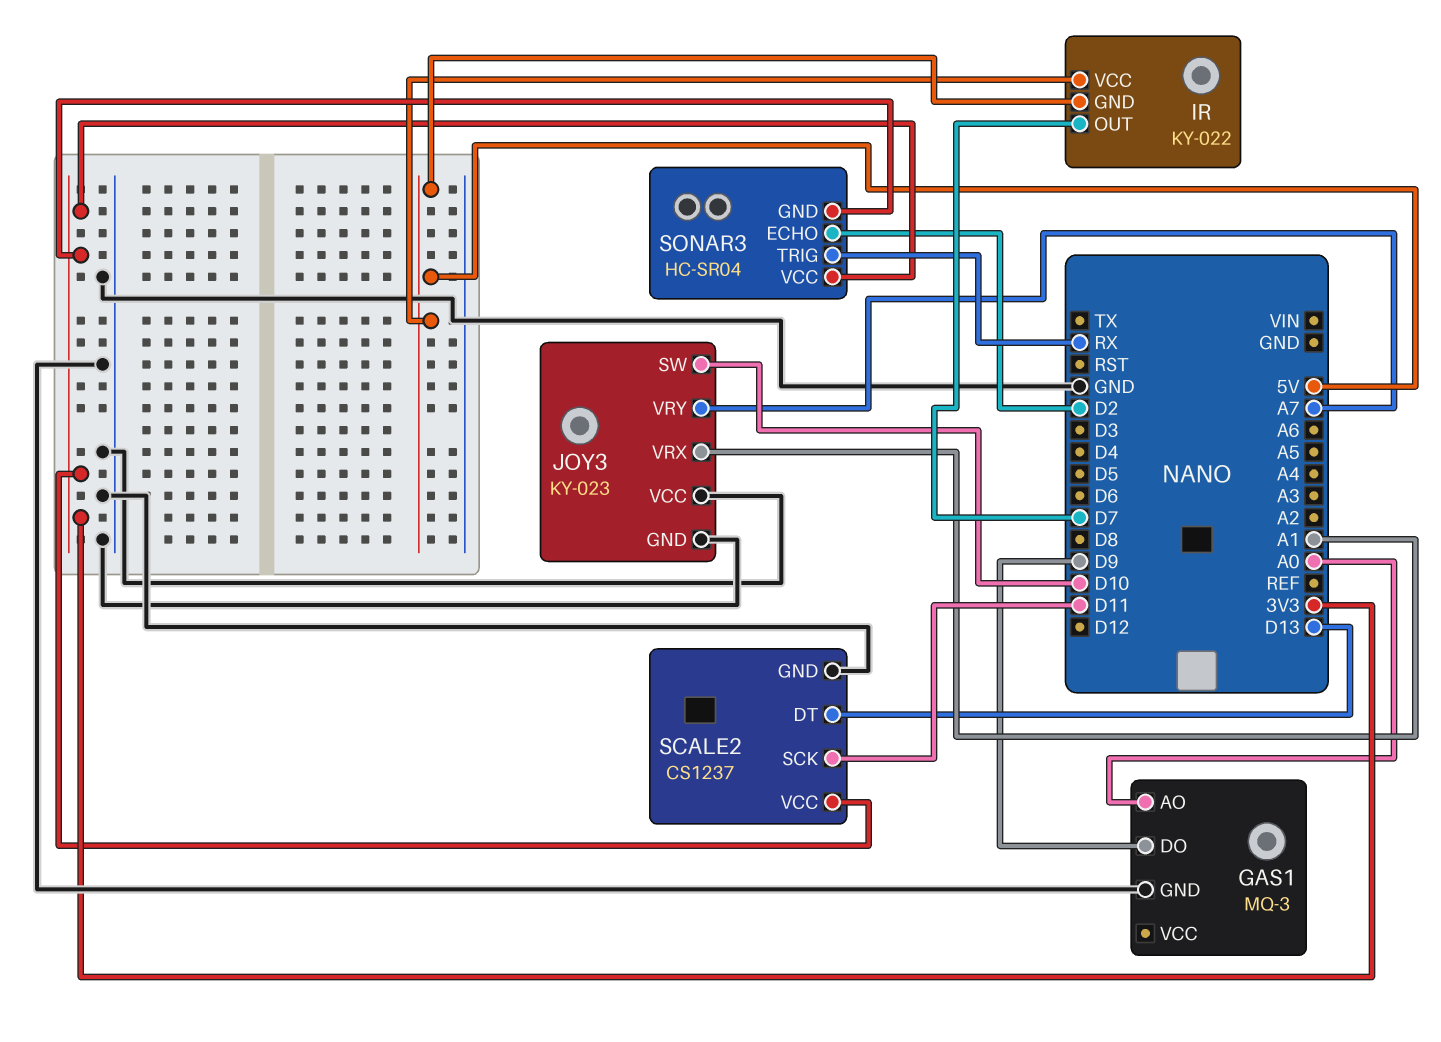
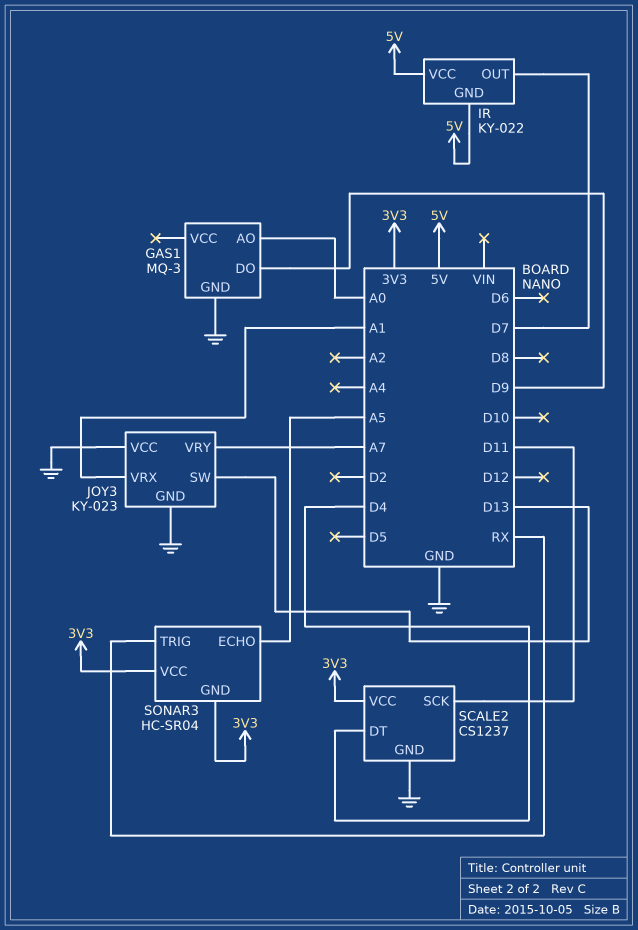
JOY3 pin SW: D10 -> D13
SCALE2 pin DT: D13 -> D4
SONAR3 pin ECHO: D2 -> A5

